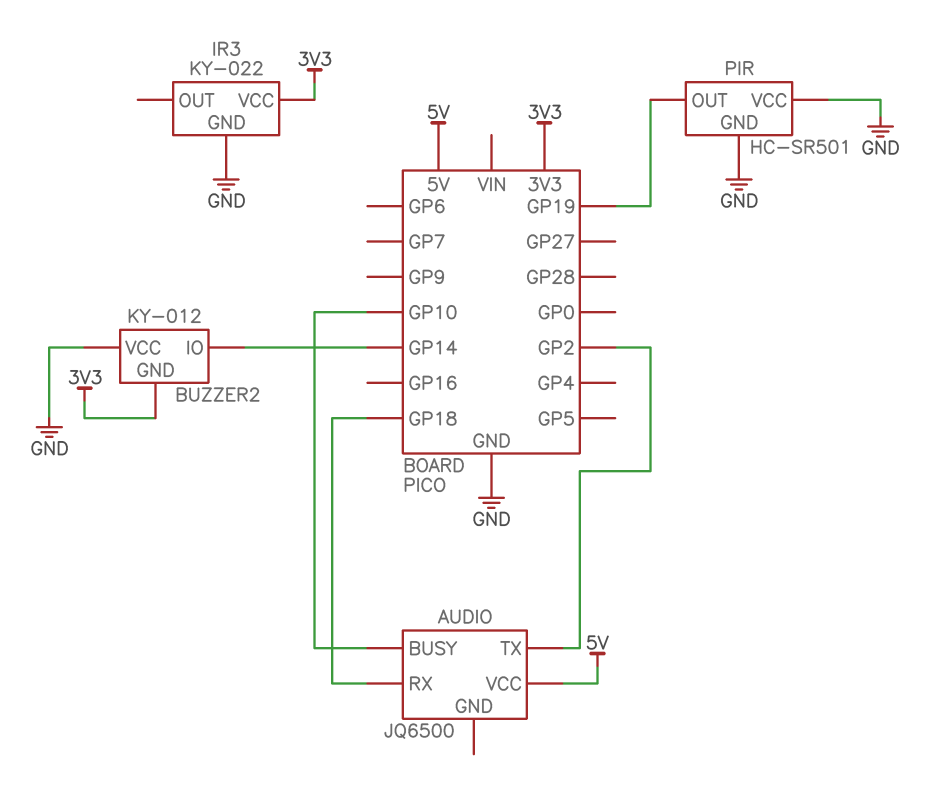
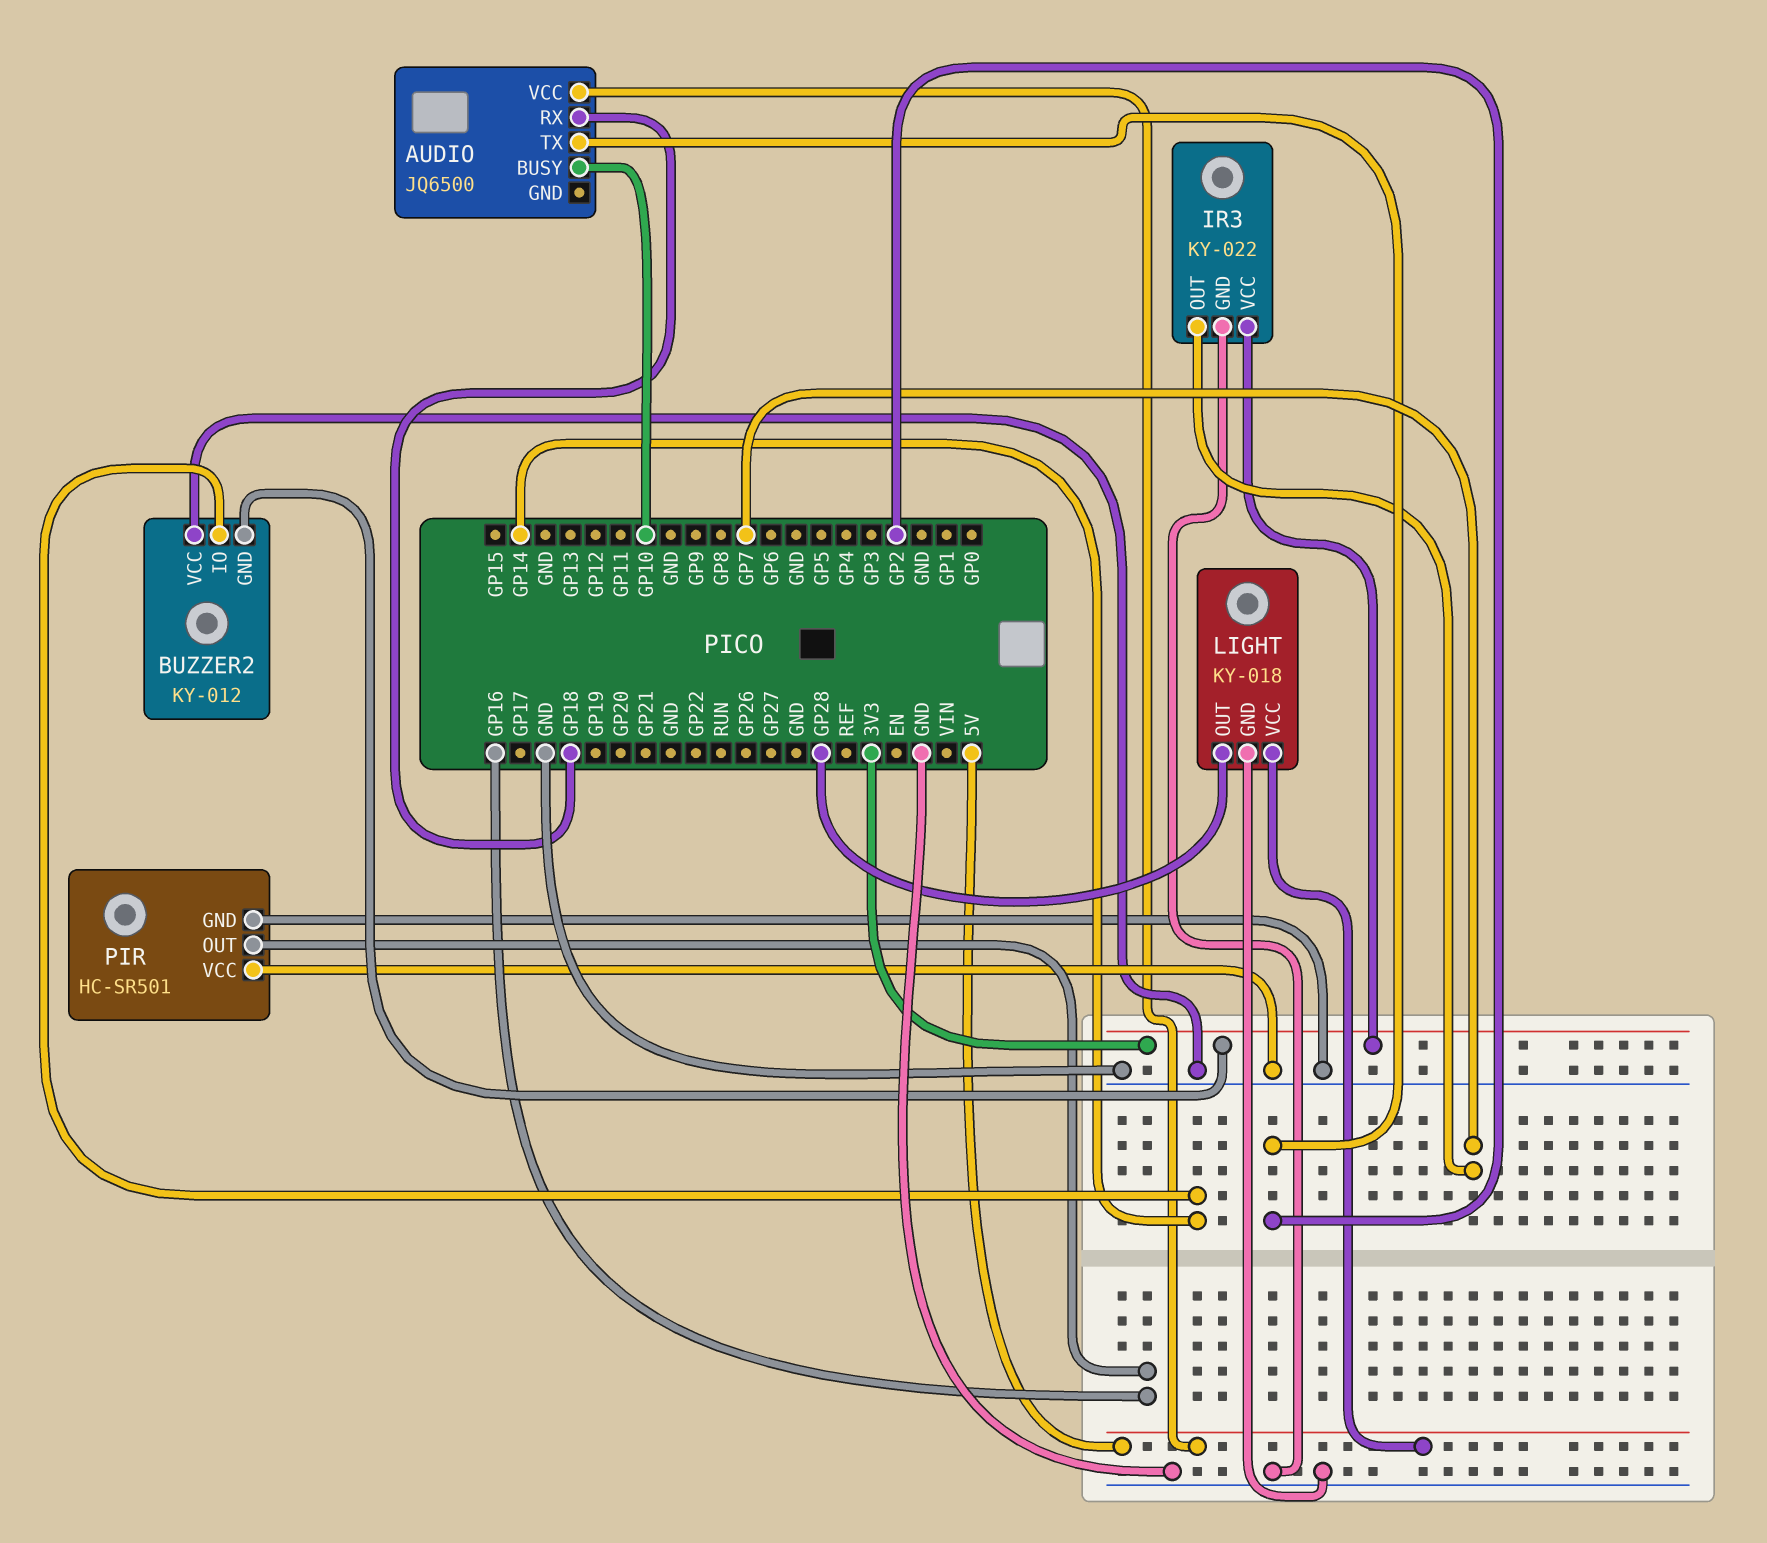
IR3 pin OUT: none -> GP7
LIGHT: none -> KY-018
LIGHT pin GND: none -> GND
LIGHT pin OUT: none -> GP28
LIGHT pin VCC: none -> 5V
PIR pin OUT: GP19 -> GP16

